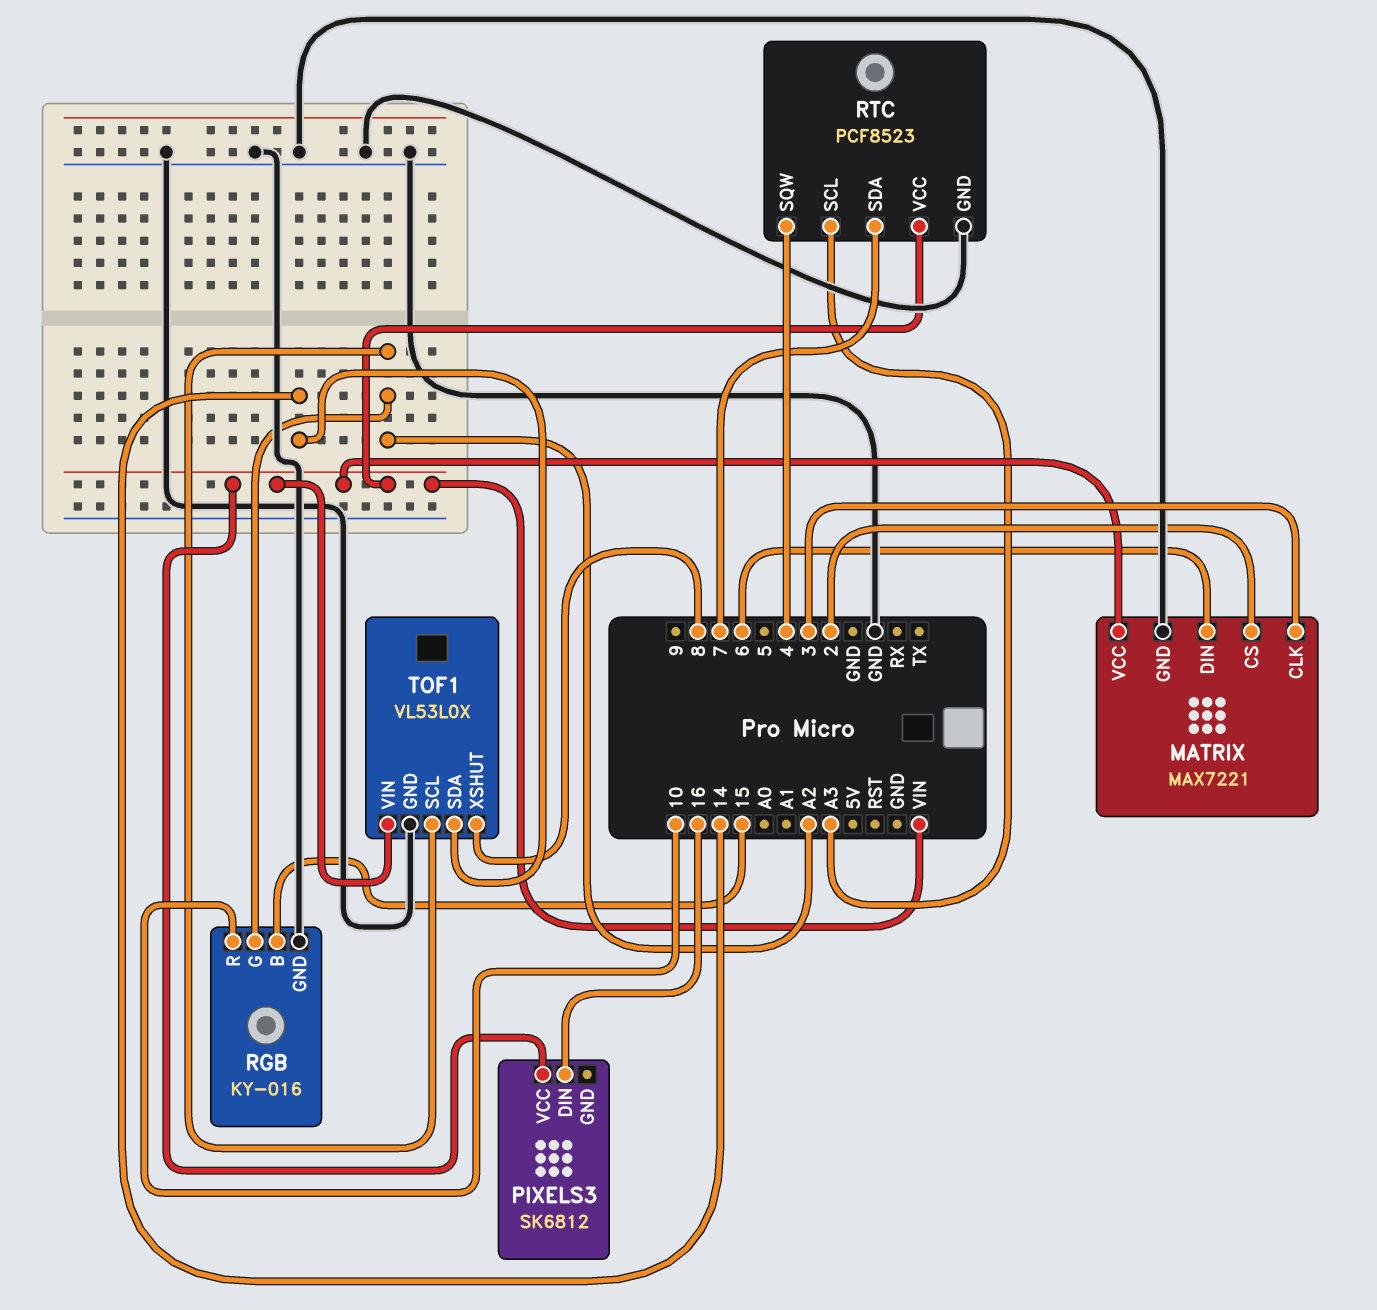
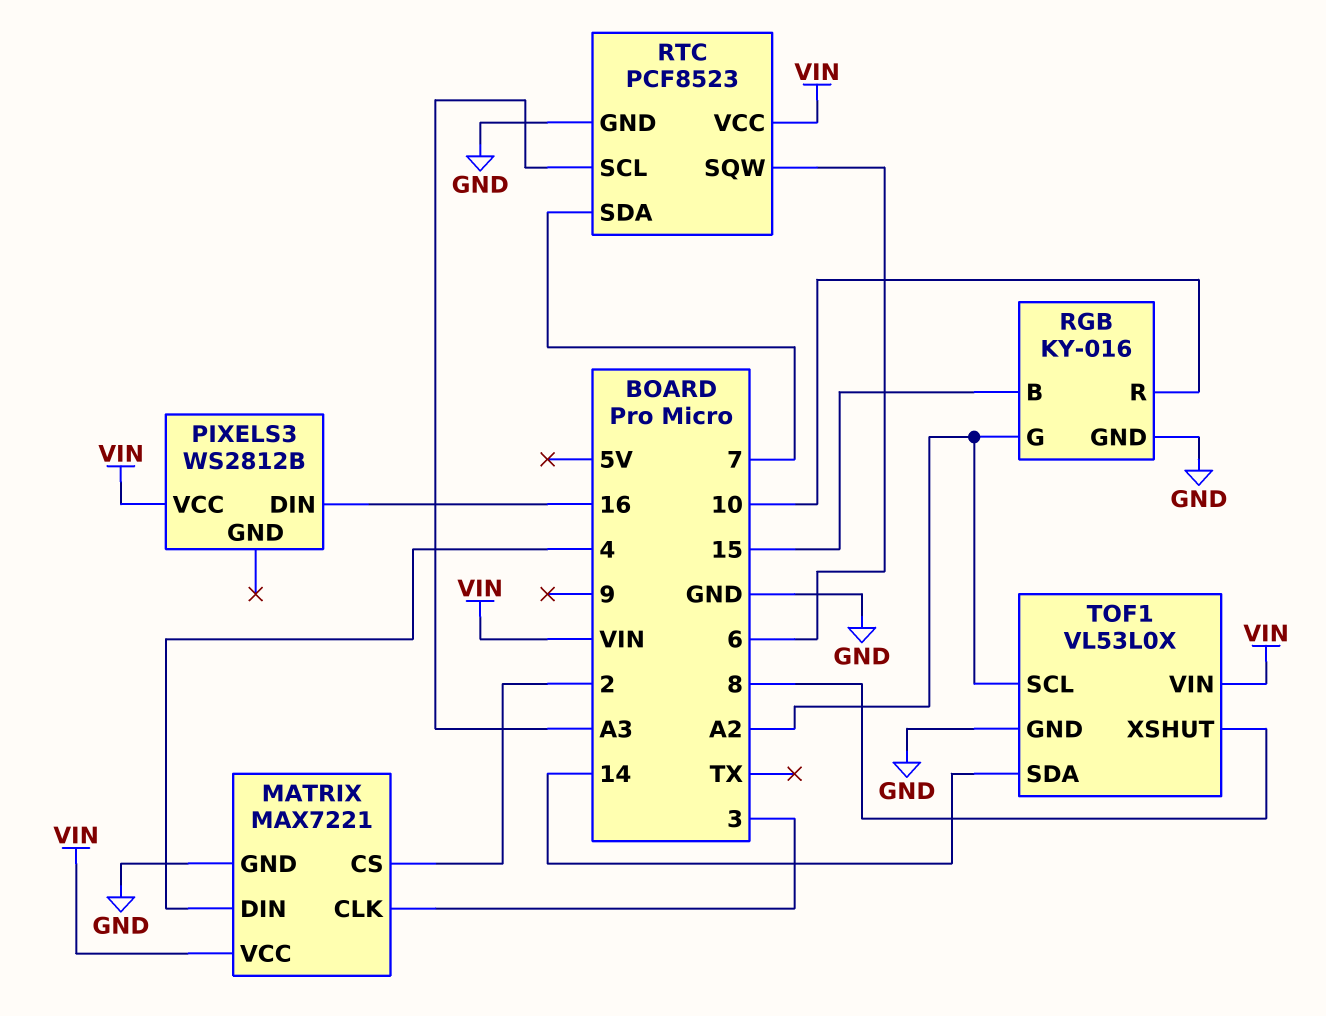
MATRIX pin DIN: 6 -> 4
PIXELS3: SK6812 -> WS2812B
RTC pin SQW: 4 -> 6

